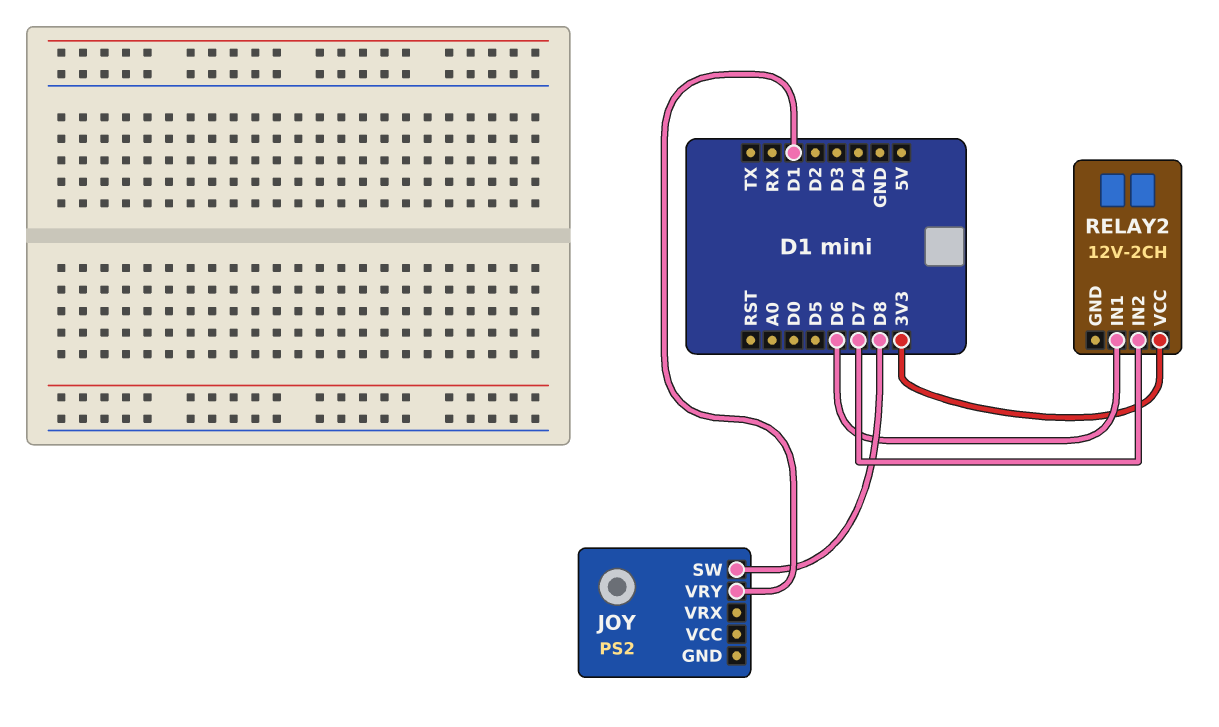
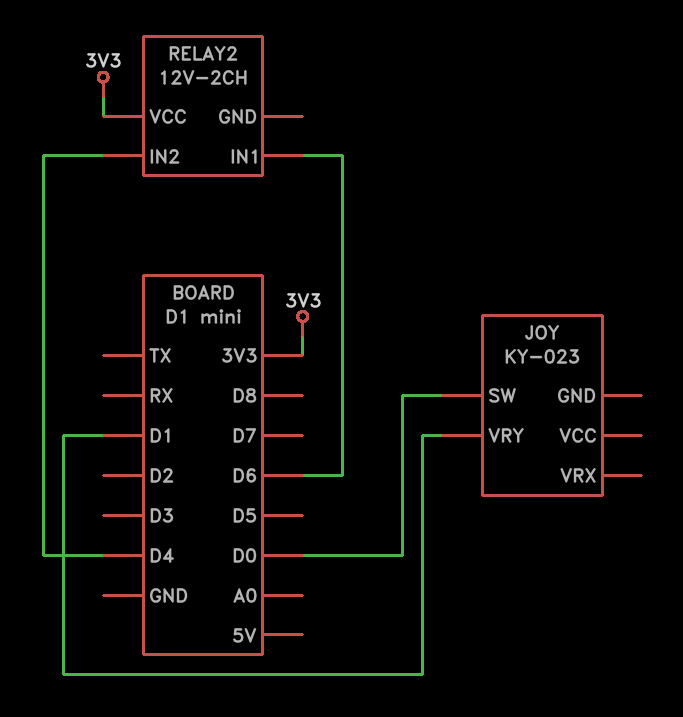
JOY: PS2 -> KY-023
JOY pin SW: D8 -> D0
RELAY2 pin IN2: D7 -> D4

